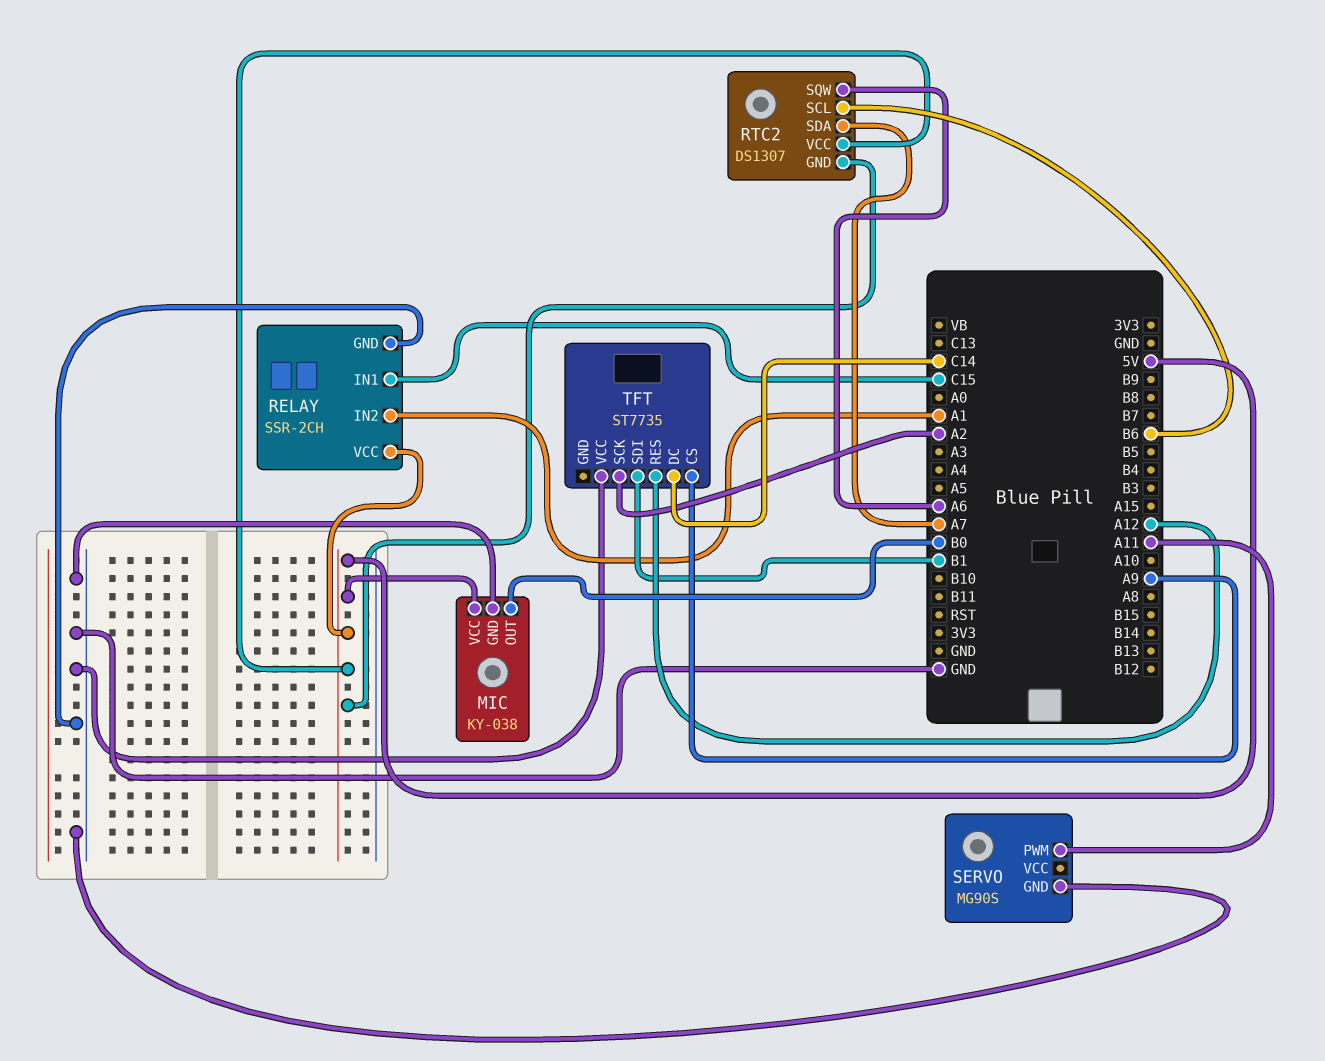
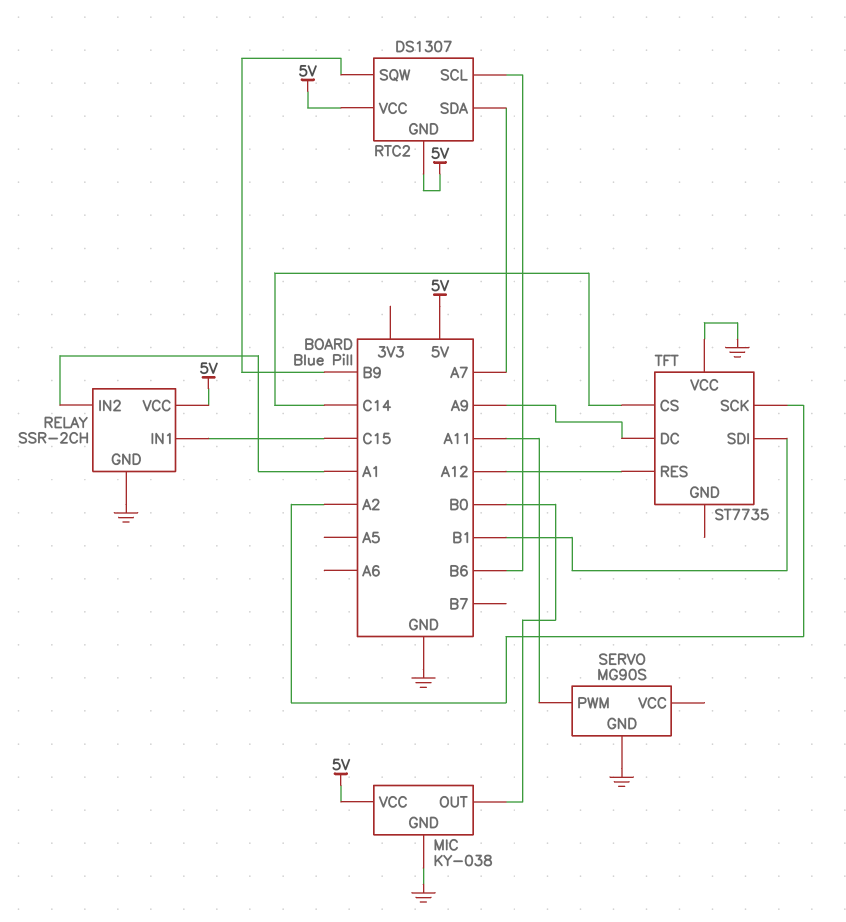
RTC2 pin SQW: A6 -> B9
TFT pin CS: A9 -> C14
TFT pin DC: C14 -> A9

